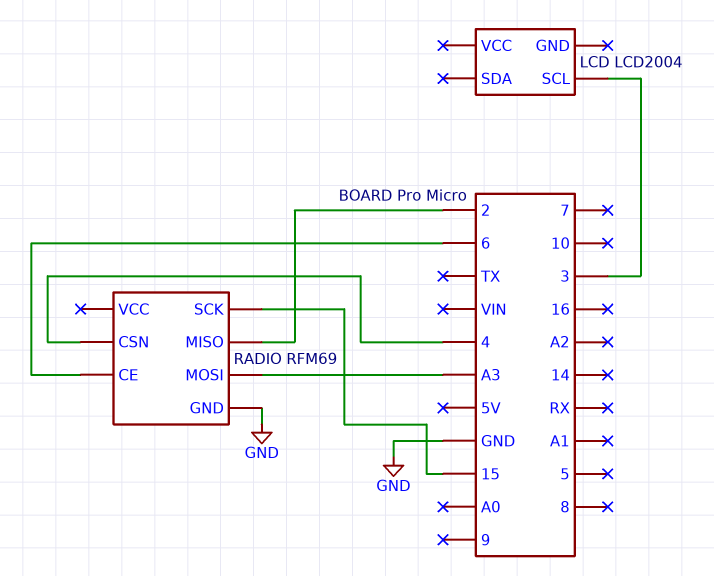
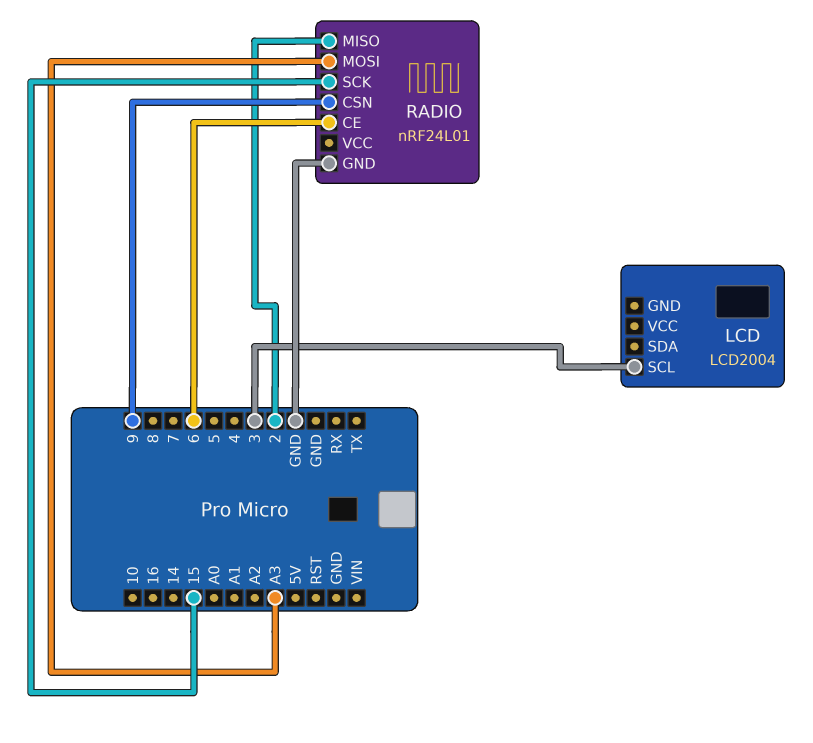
RADIO: RFM69 -> nRF24L01
RADIO pin CSN: 4 -> 9

